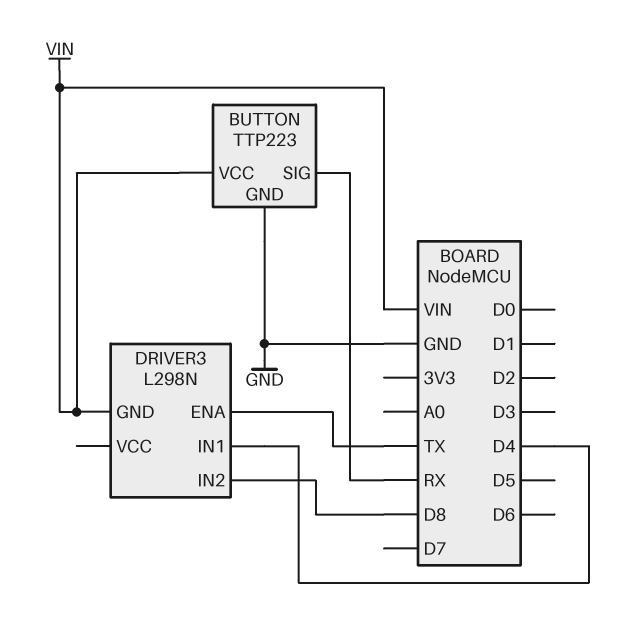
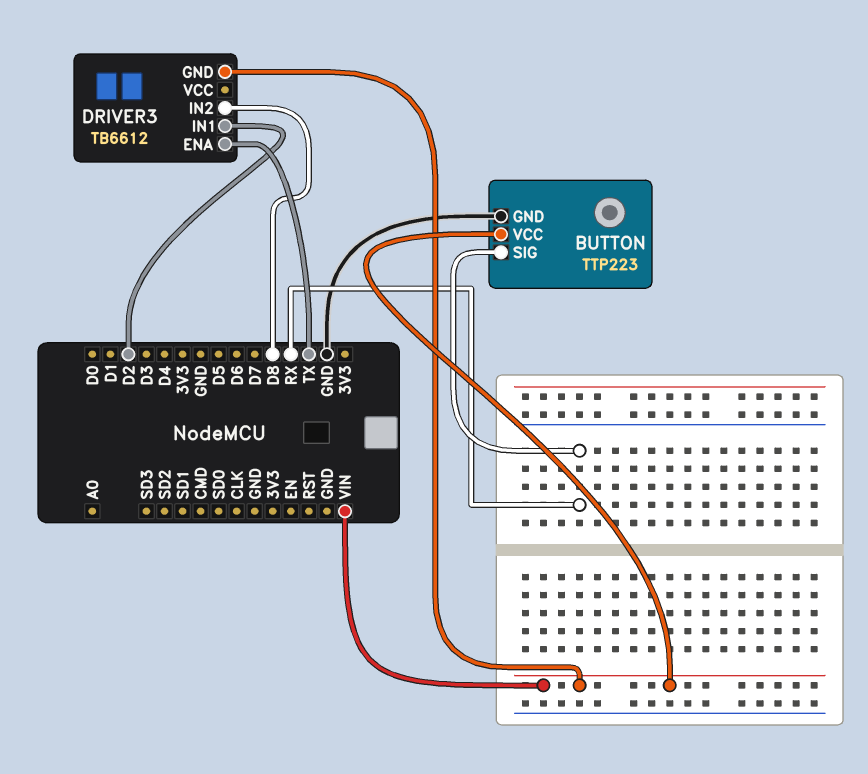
DRIVER3: L298N -> TB6612
DRIVER3 pin IN1: D4 -> D2

